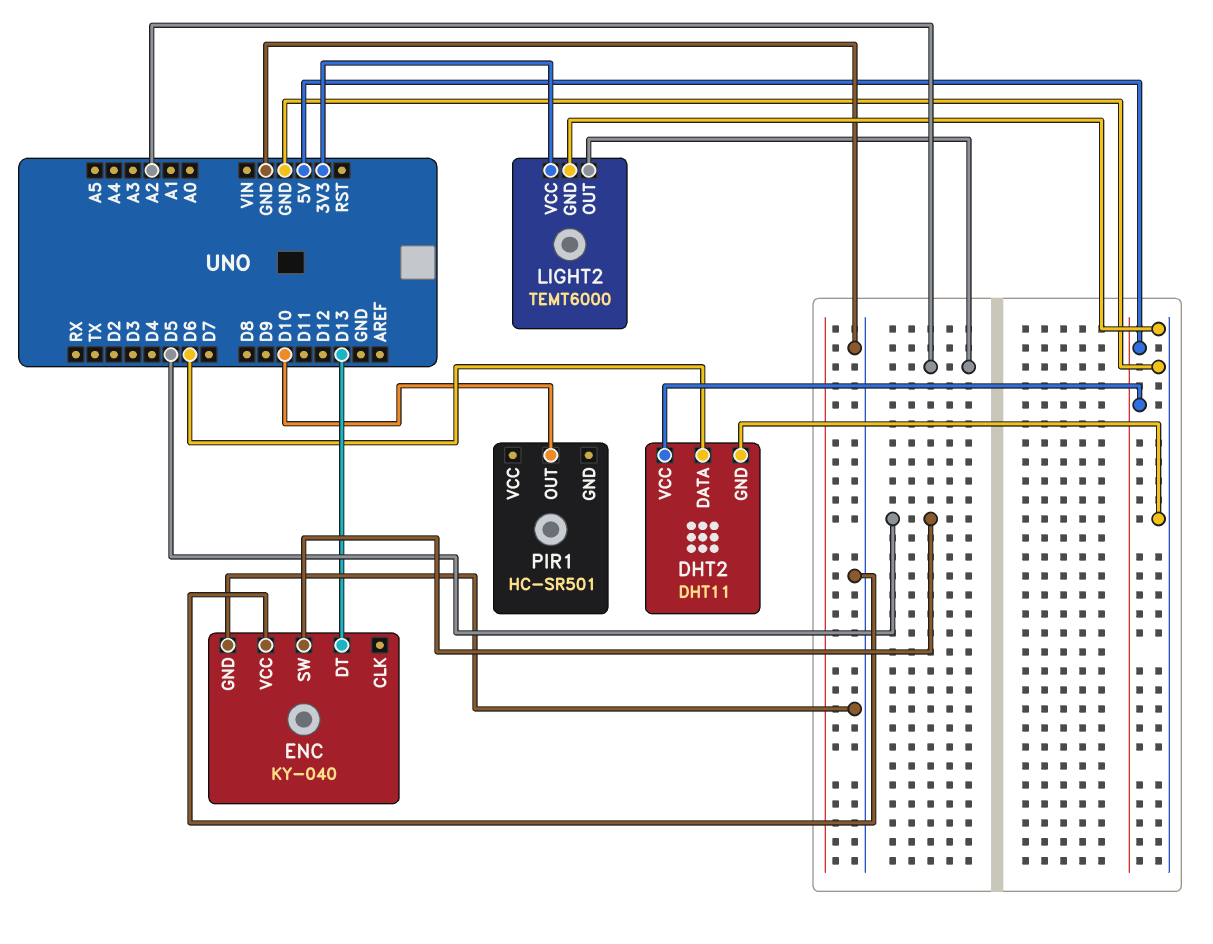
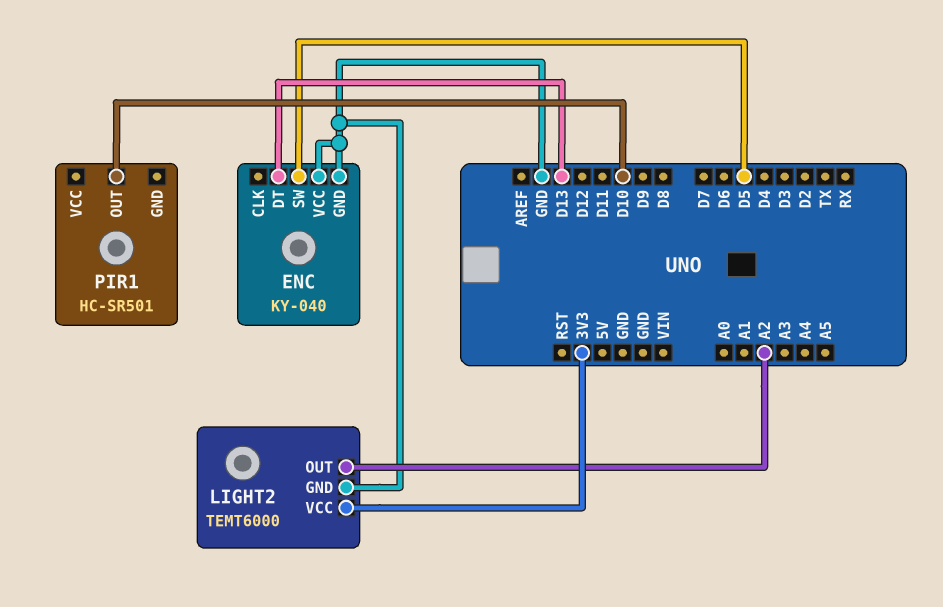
DHT2: DHT11 -> none
DHT2 pin DATA: D6 -> none
DHT2 pin GND: GND -> none
DHT2 pin VCC: 5V -> none

